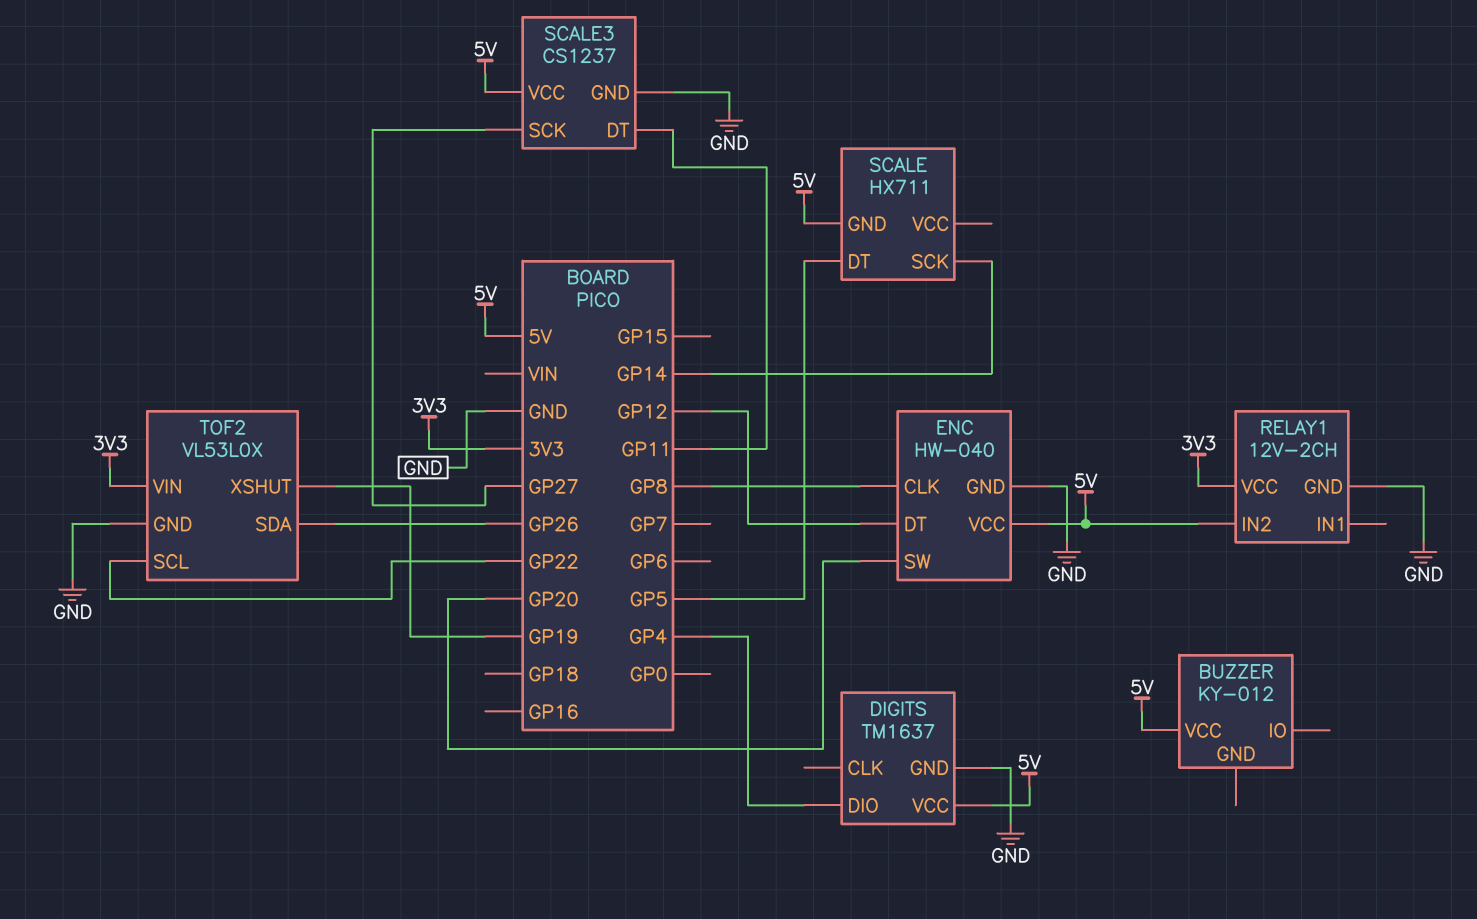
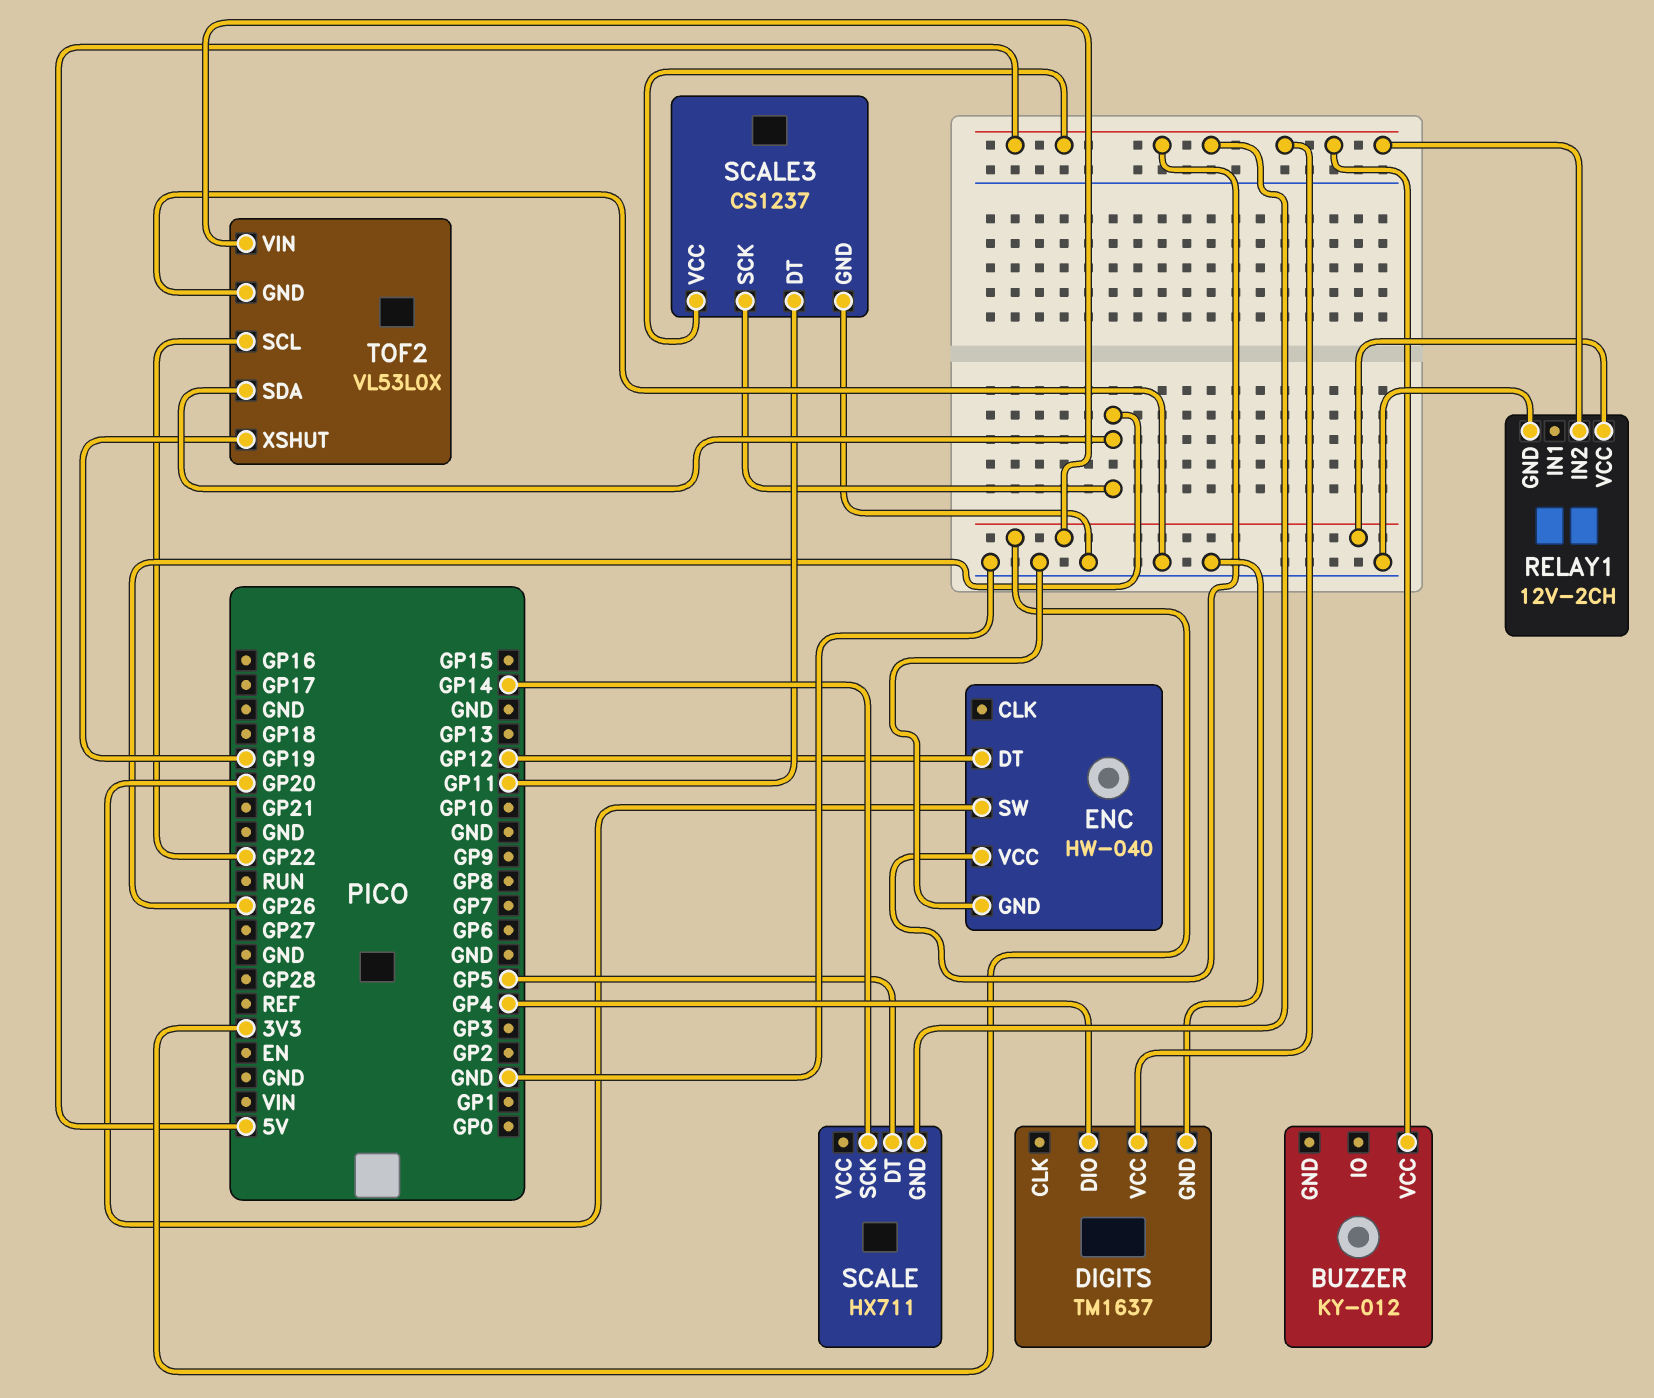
ENC pin CLK: GP8 -> none
SCALE3 pin SCK: GP27 -> GP26

